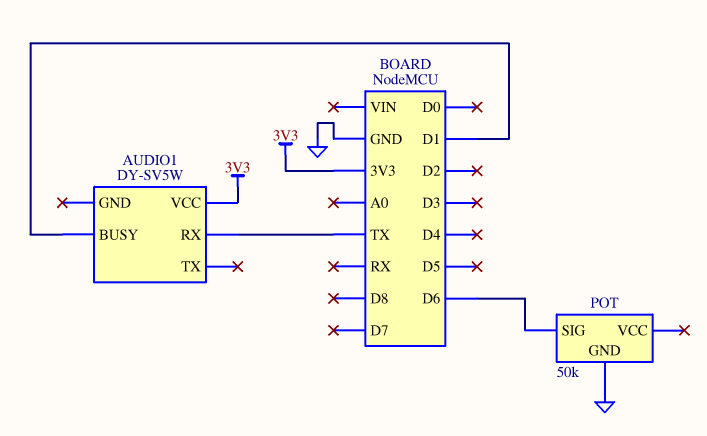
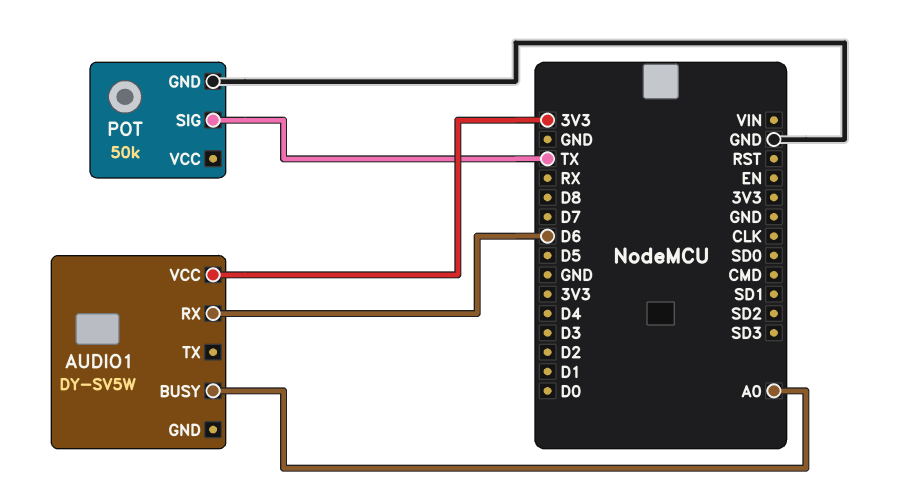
AUDIO1 pin BUSY: D1 -> A0
AUDIO1 pin RX: TX -> D6
POT pin SIG: D6 -> TX

